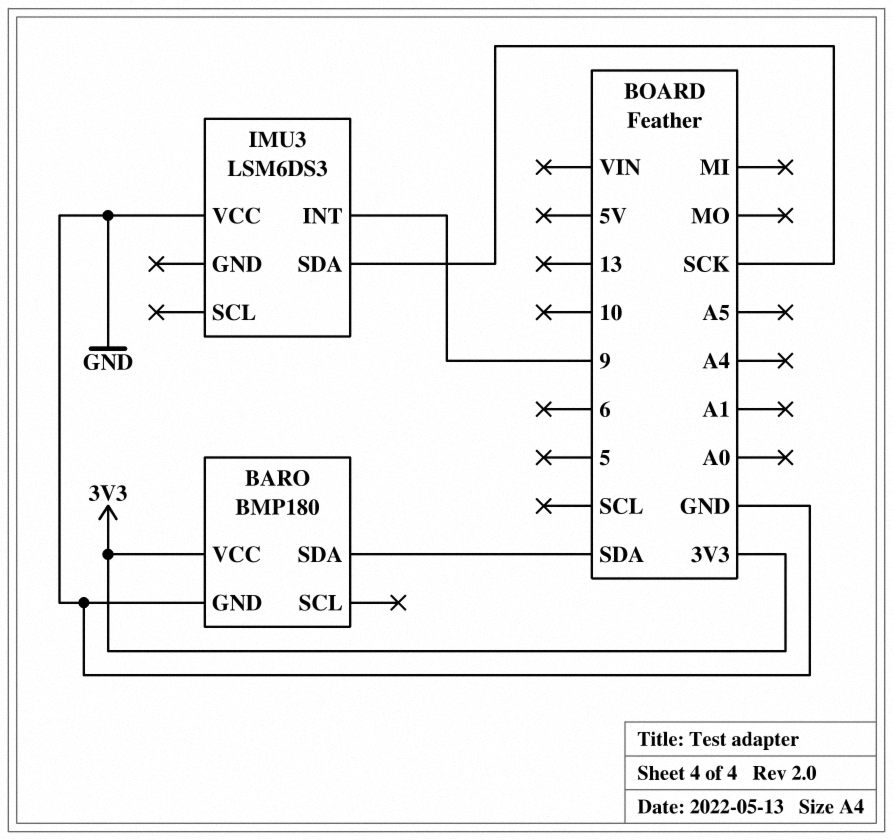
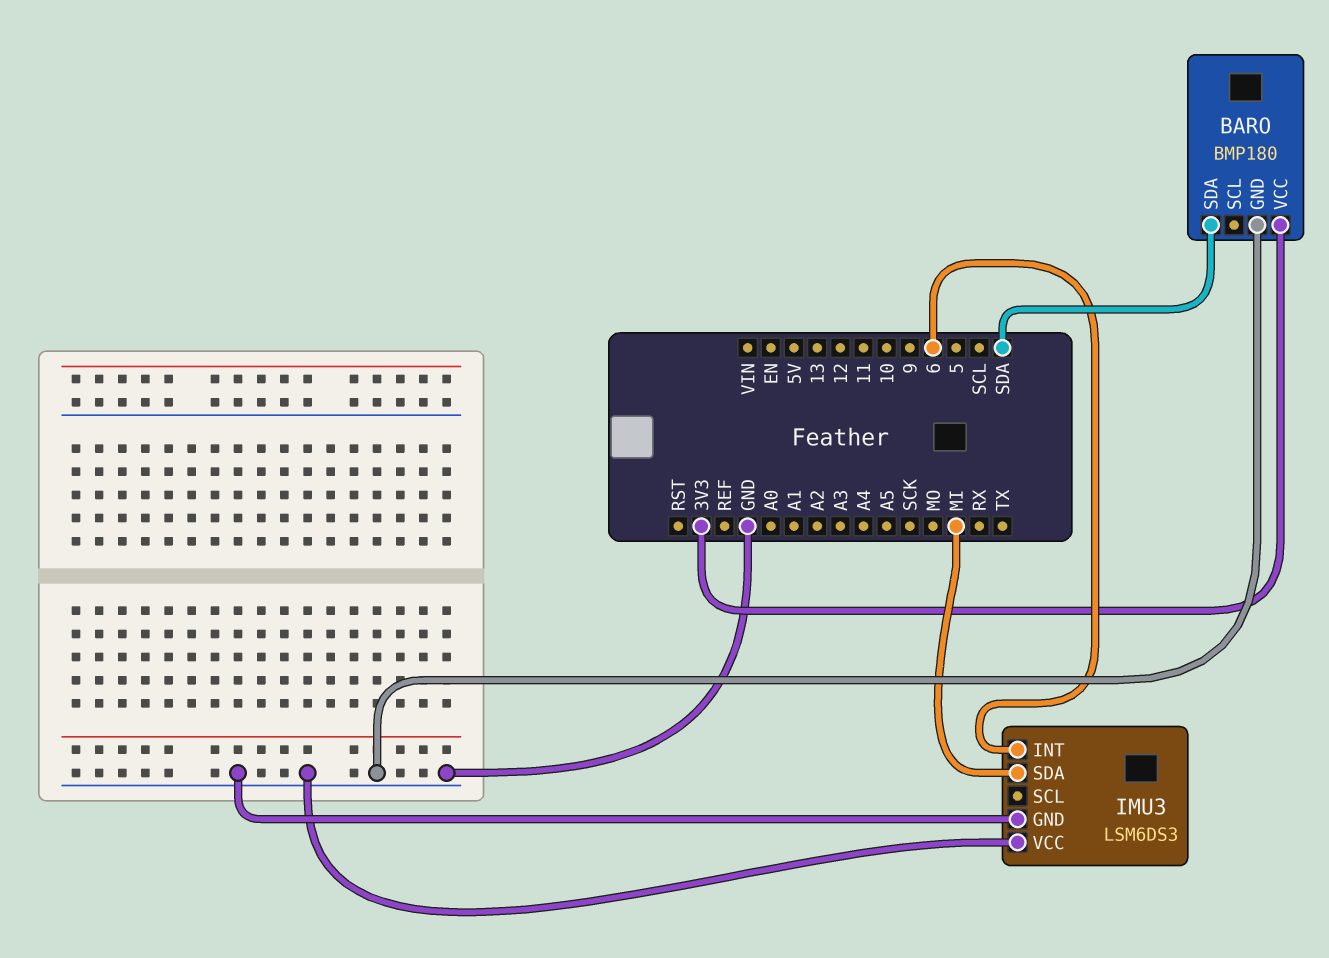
IMU3 pin GND: none -> GND
IMU3 pin INT: 9 -> 6
IMU3 pin SDA: SCK -> MI

